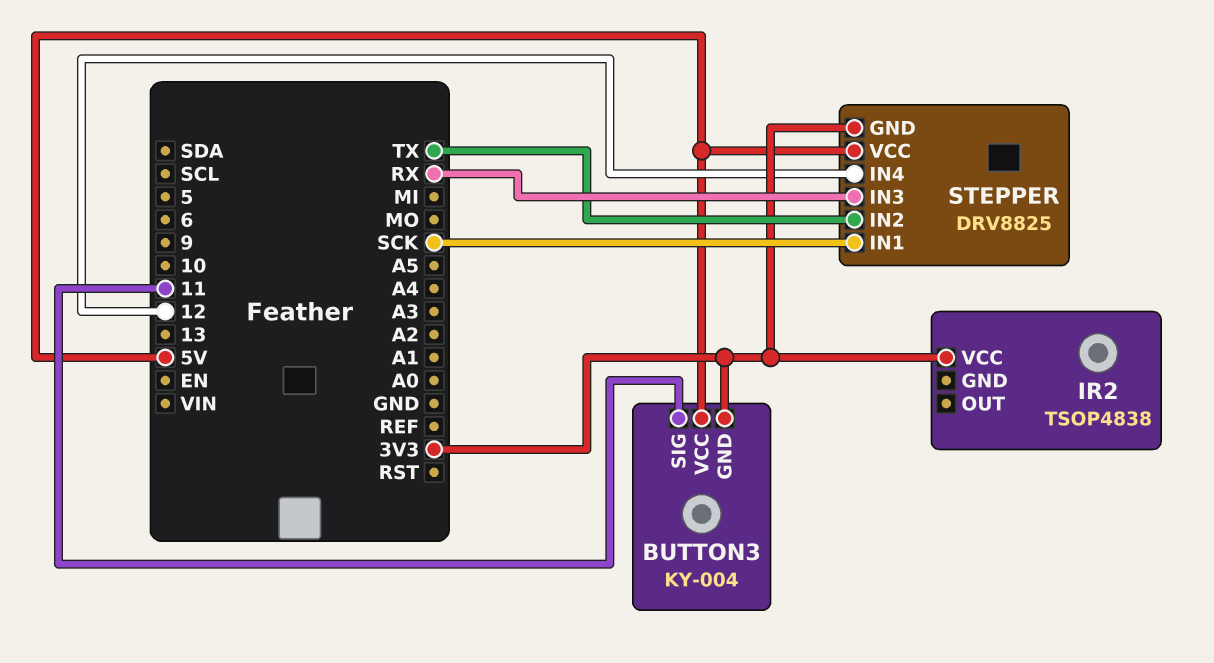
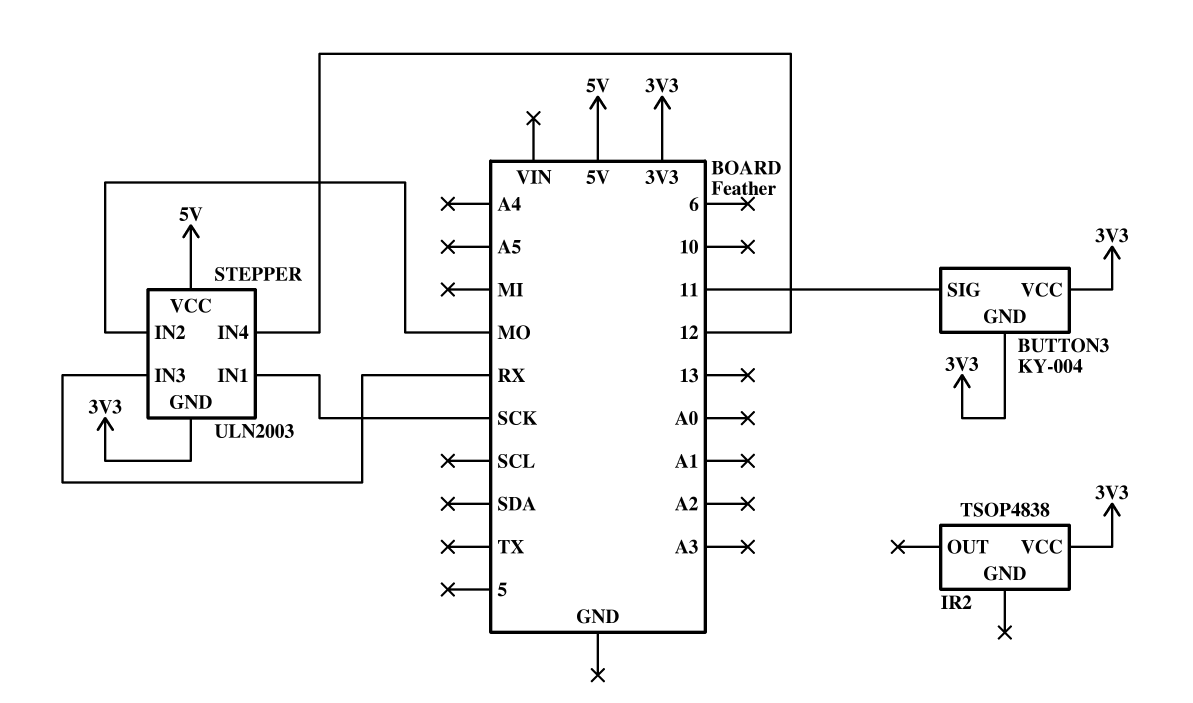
BUTTON3 pin VCC: 5V -> 3V3
STEPPER: DRV8825 -> ULN2003
STEPPER pin IN2: TX -> MO

